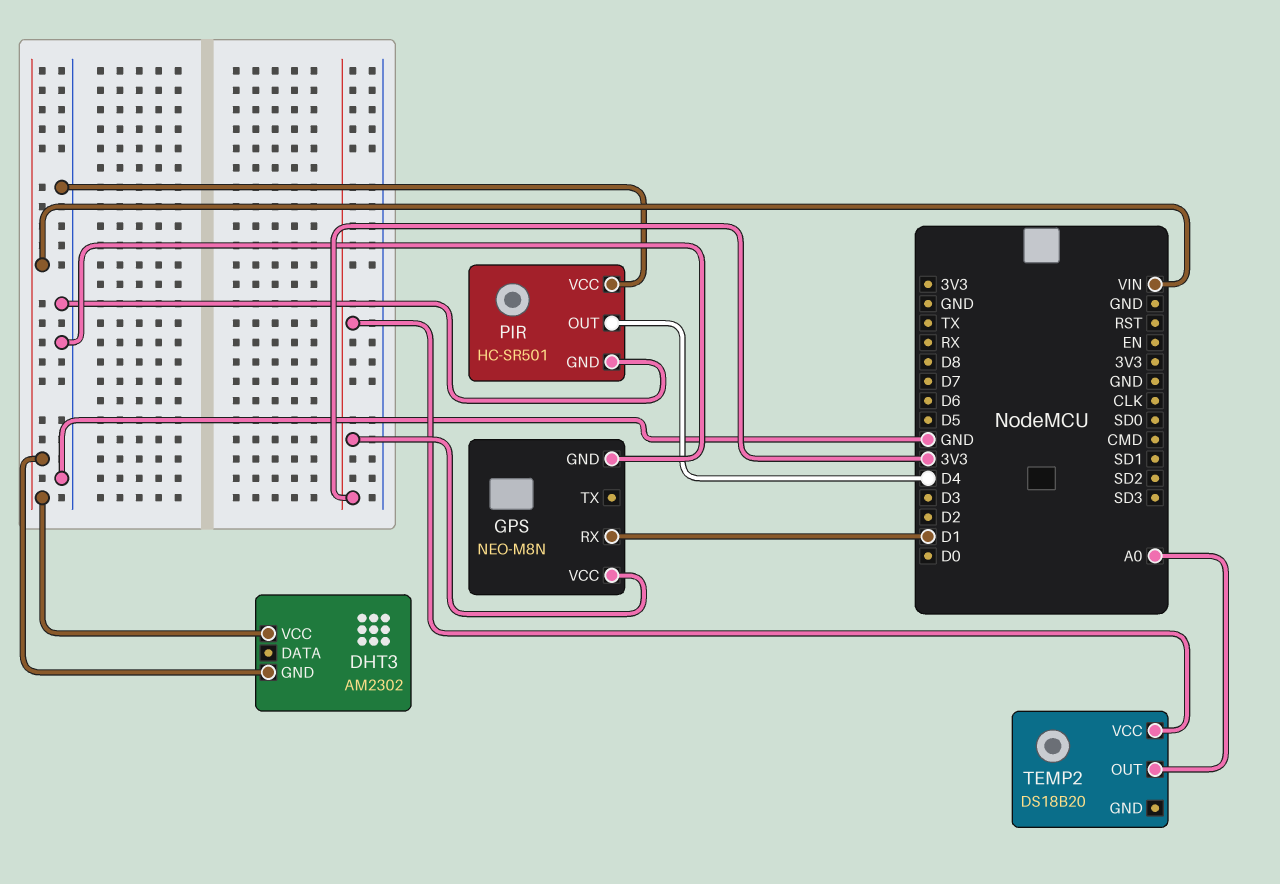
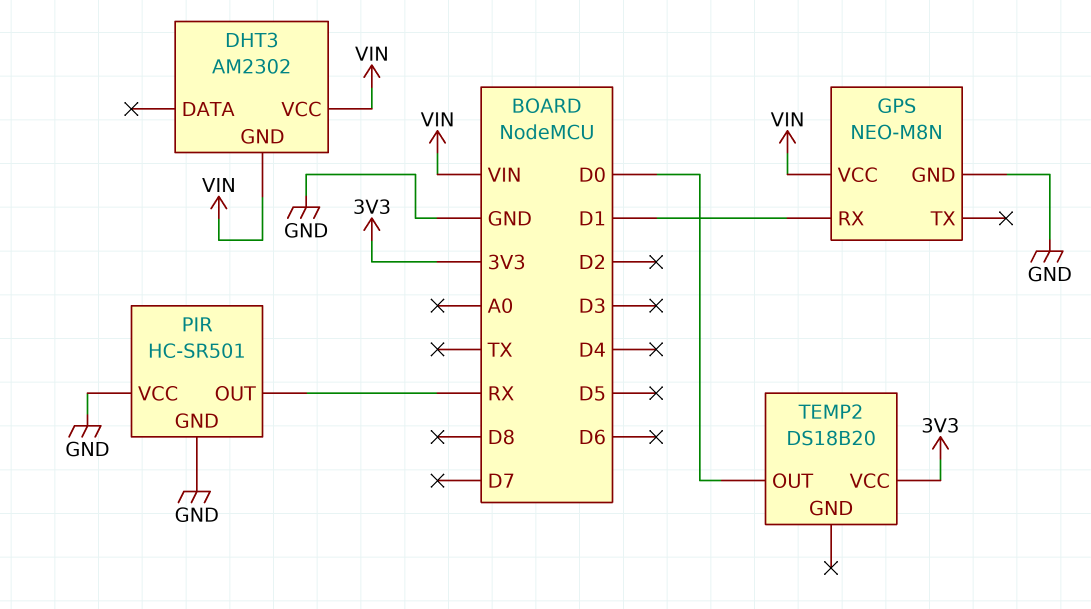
GPS pin VCC: 3V3 -> VIN
PIR pin OUT: D4 -> RX
TEMP2 pin OUT: A0 -> D0

